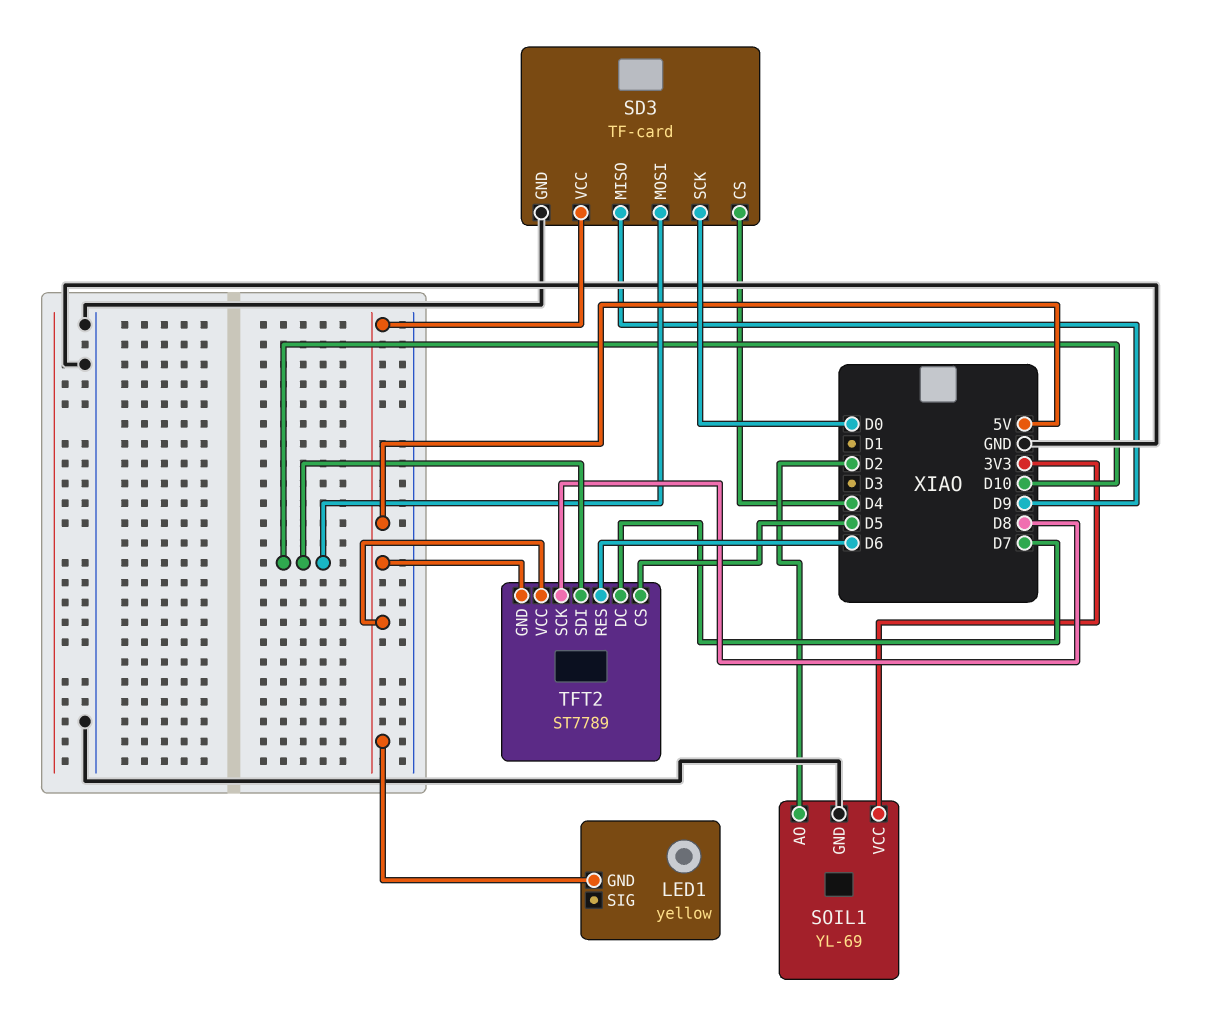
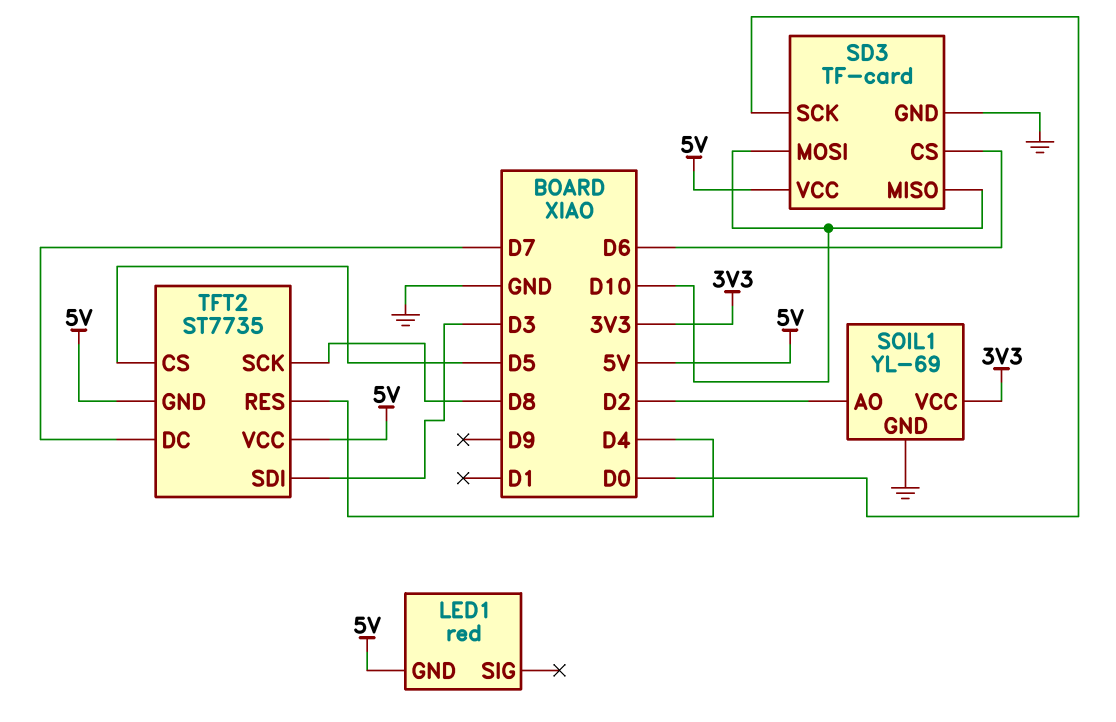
LED1: yellow -> red
SD3 pin CS: D4 -> D6
SD3 pin MISO: D9 -> D10
TFT2: ST7789 -> ST7735
TFT2 pin RES: D6 -> D4
TFT2 pin SDI: D10 -> D3

